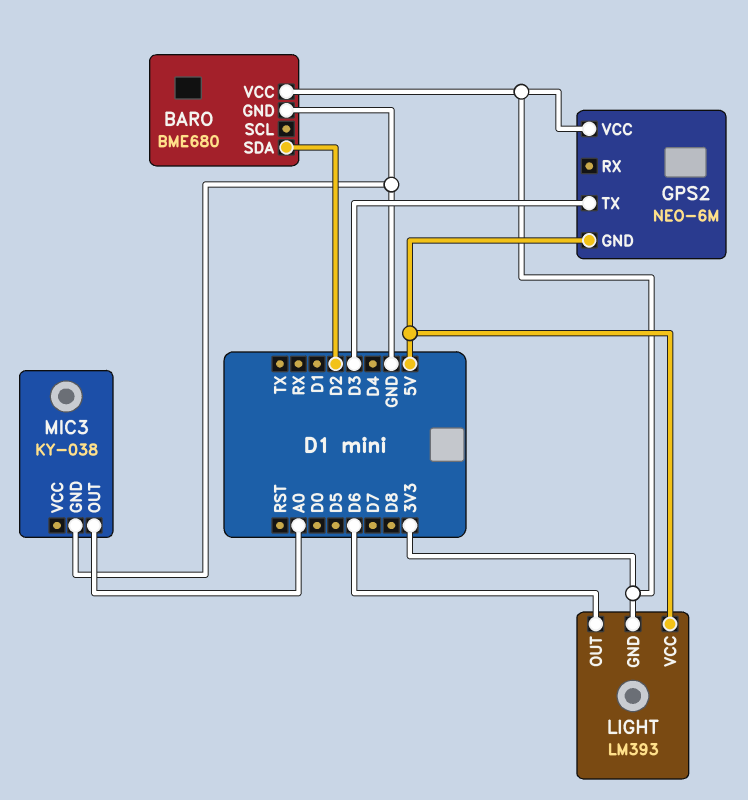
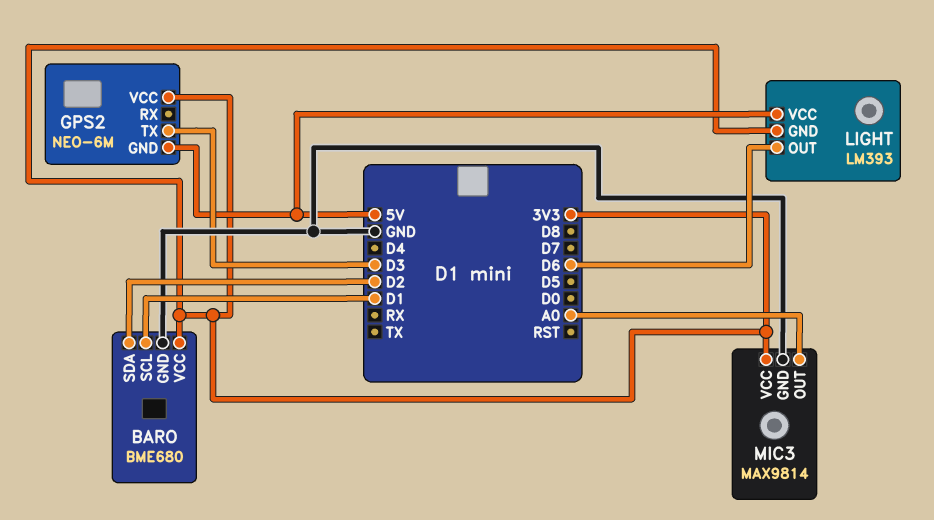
BARO pin SCL: none -> D1
MIC3: KY-038 -> MAX9814
MIC3 pin VCC: none -> 3V3

